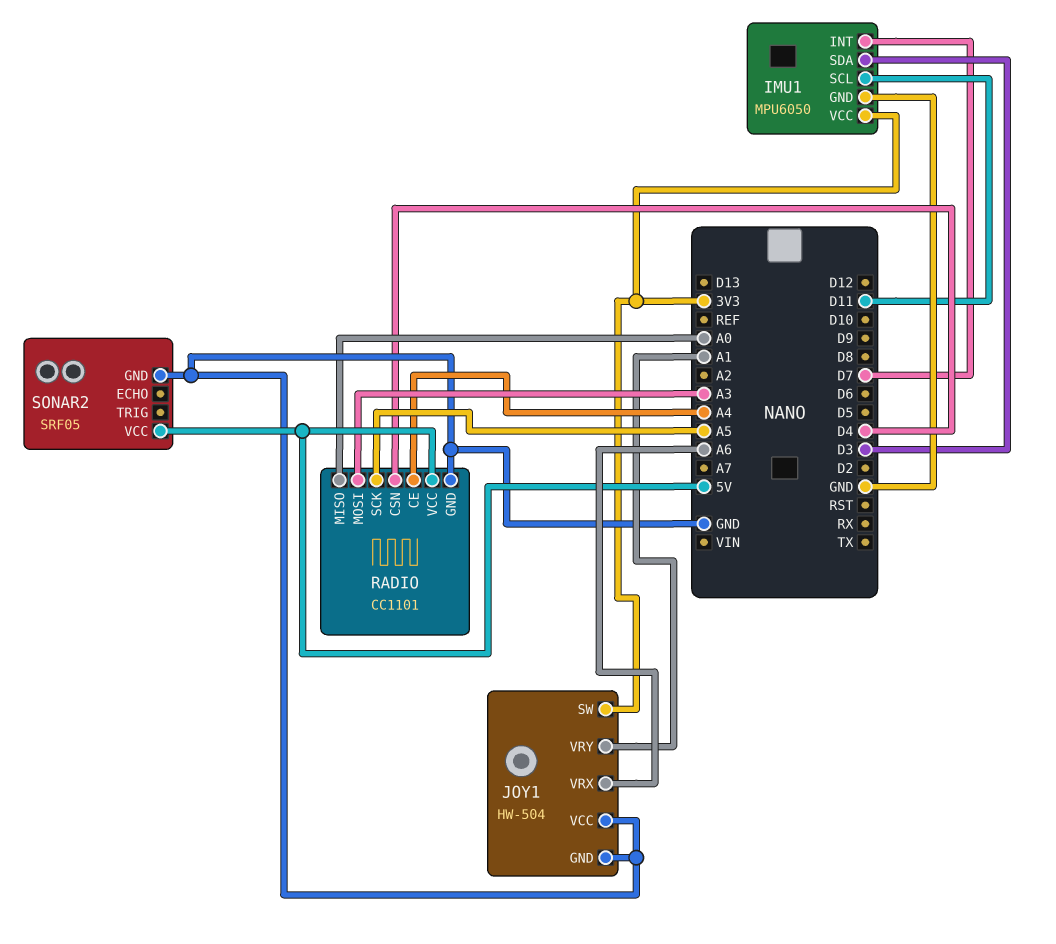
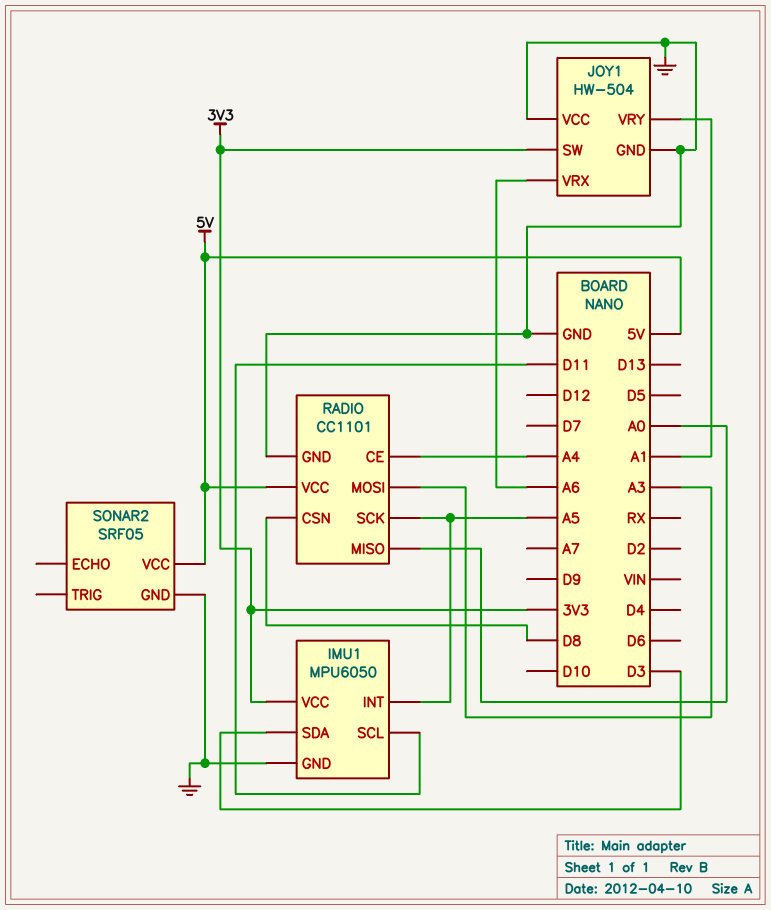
IMU1 pin INT: D7 -> A5
RADIO pin CSN: D4 -> D8

